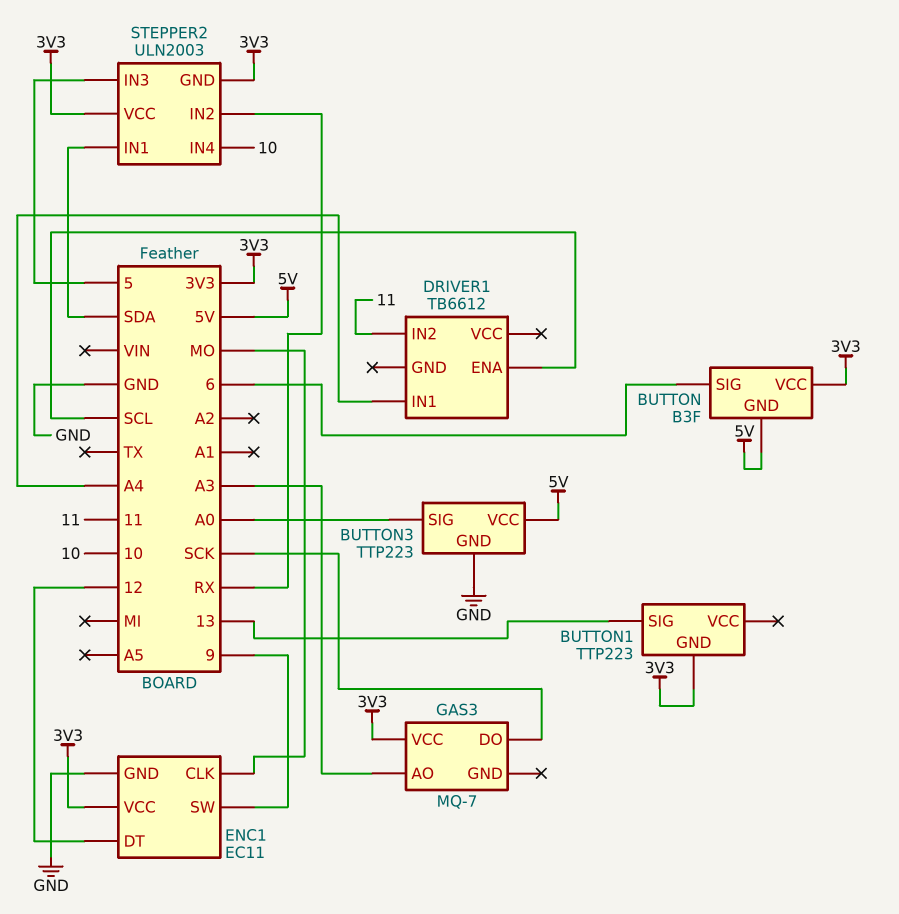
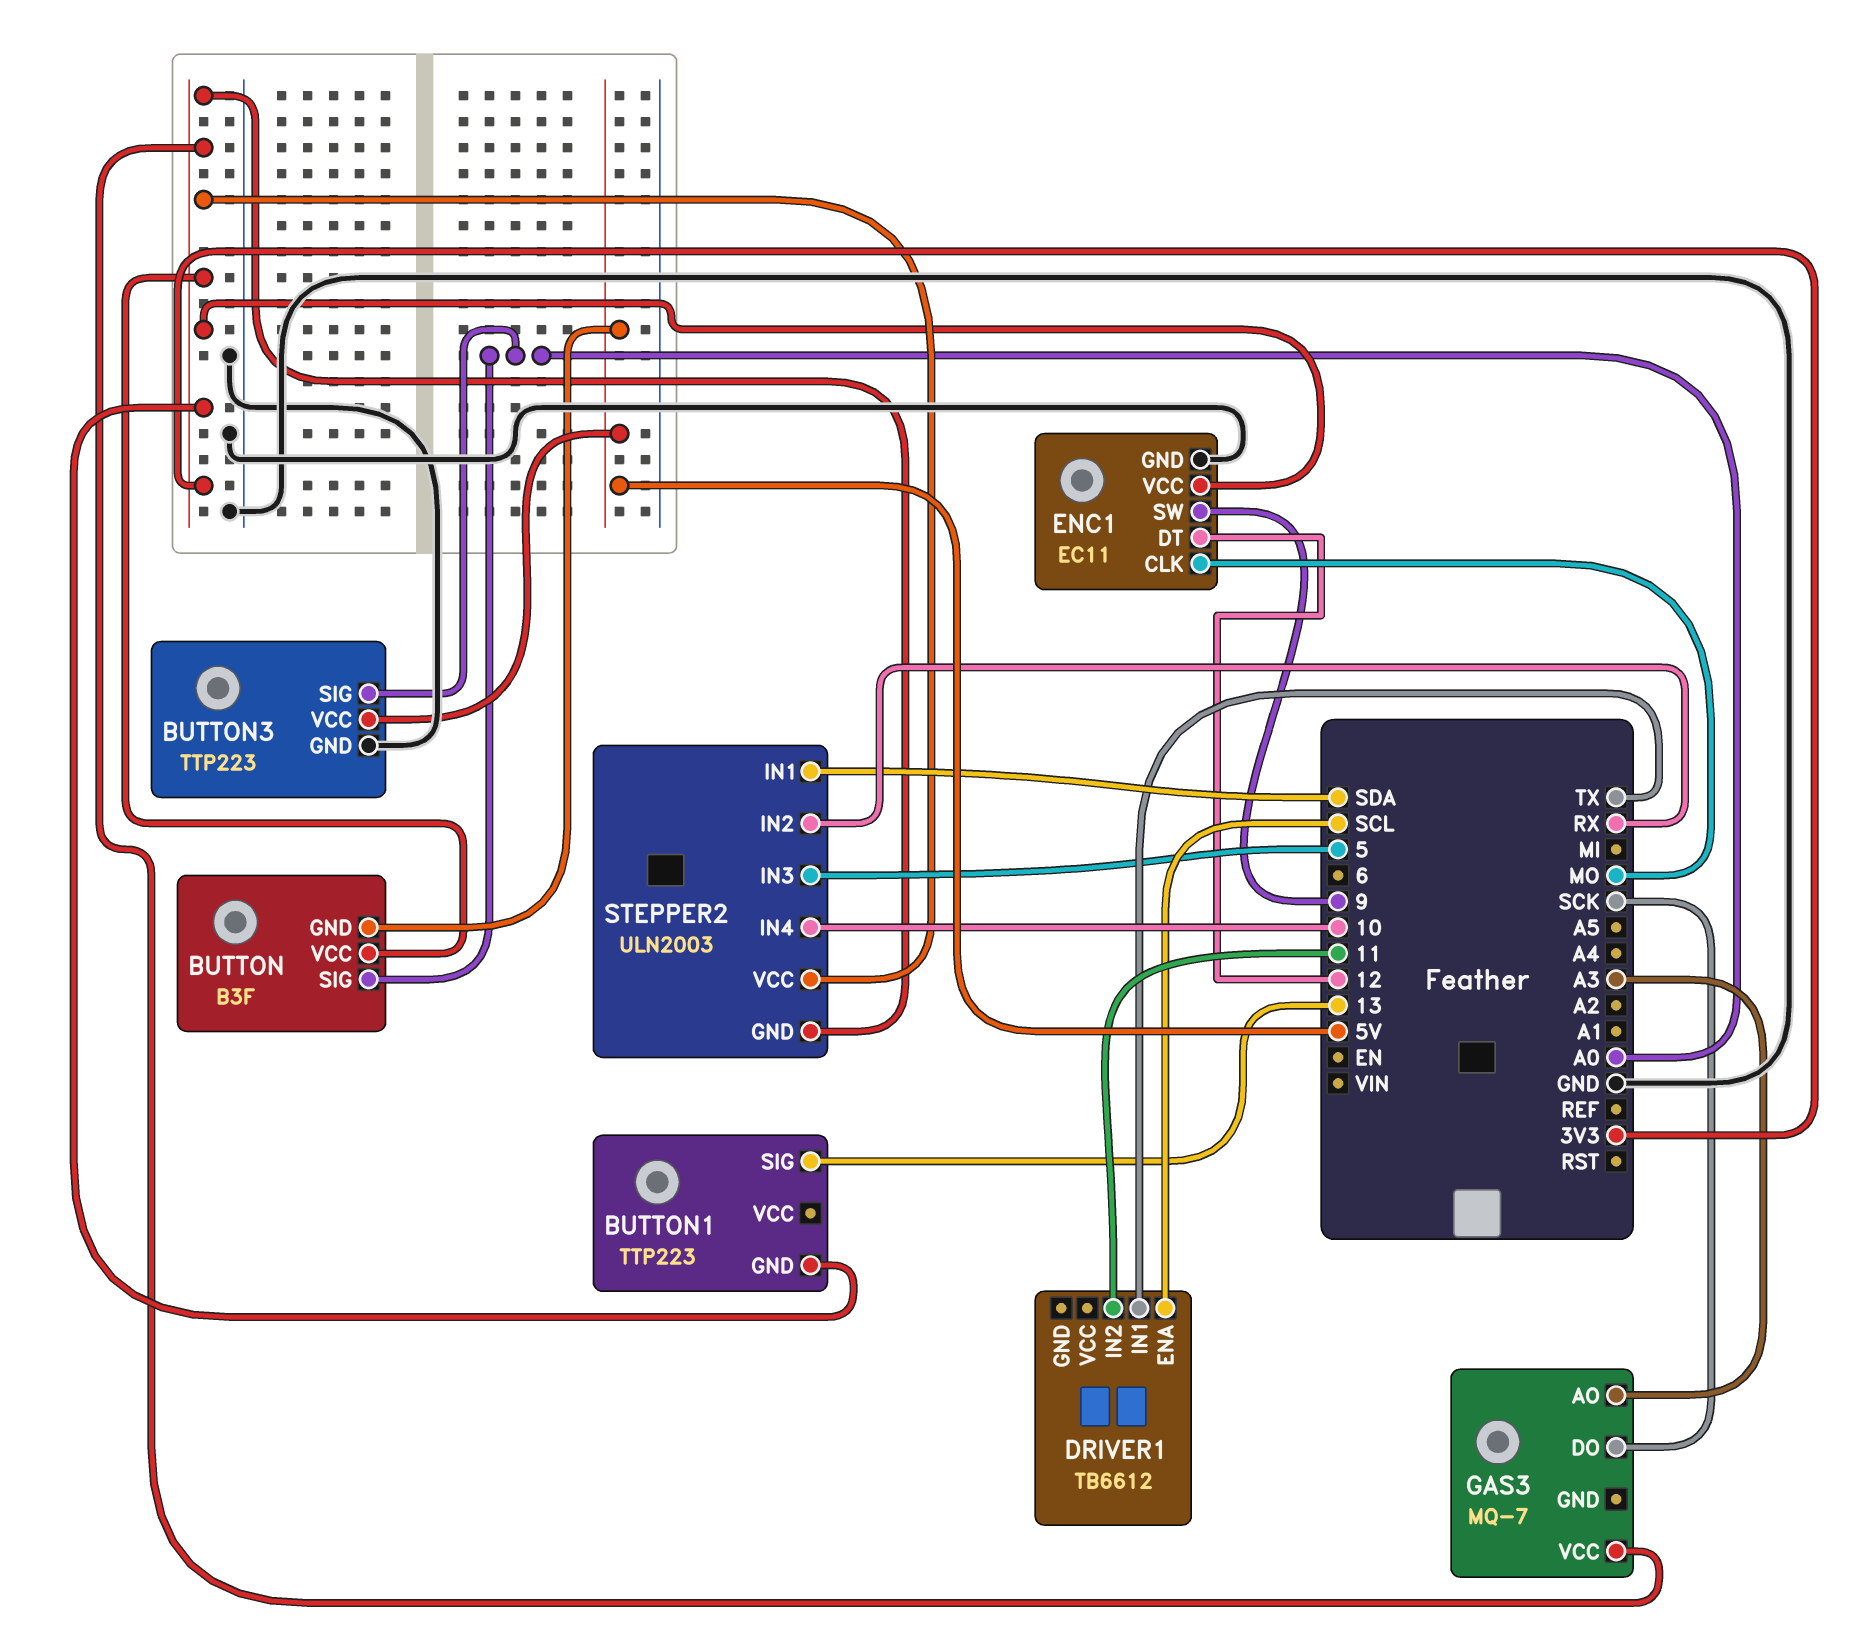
BUTTON pin SIG: 6 -> A0
DRIVER1 pin IN1: A4 -> TX

